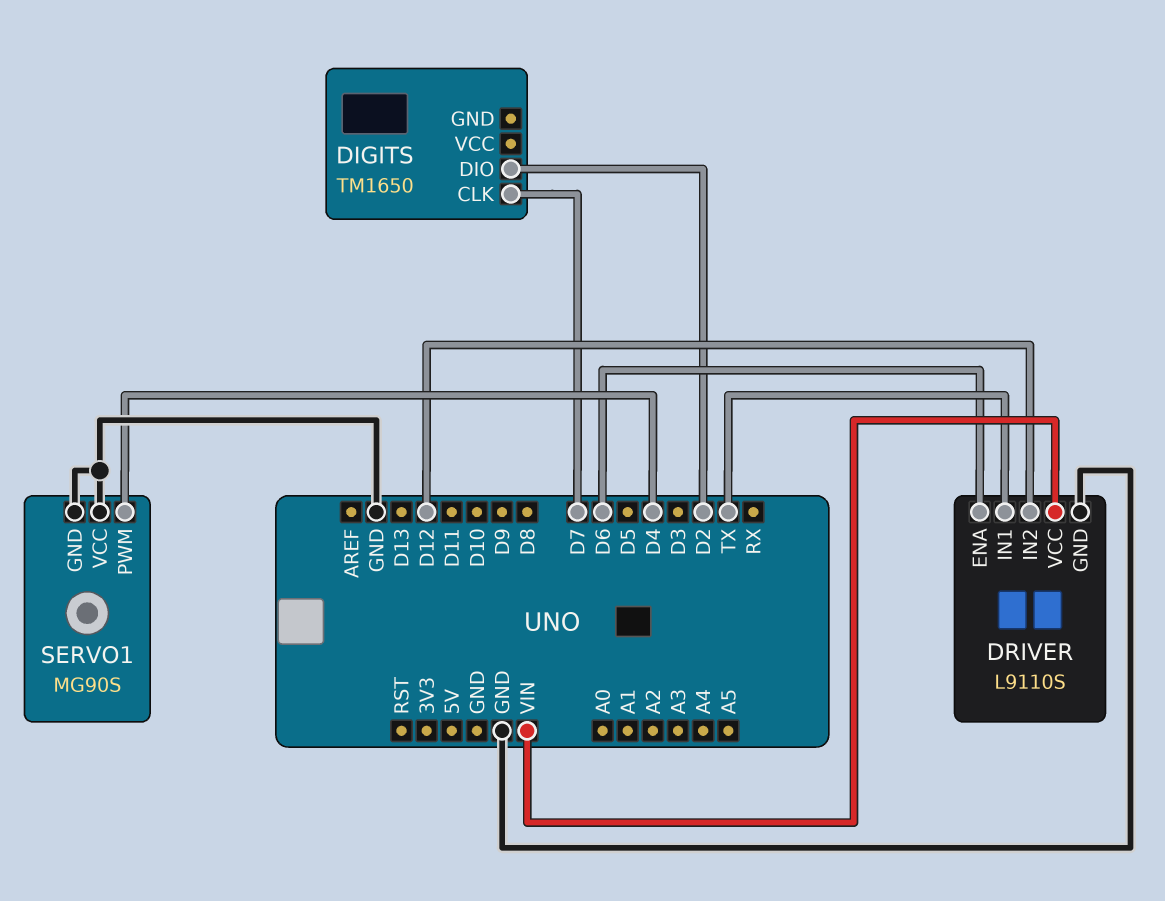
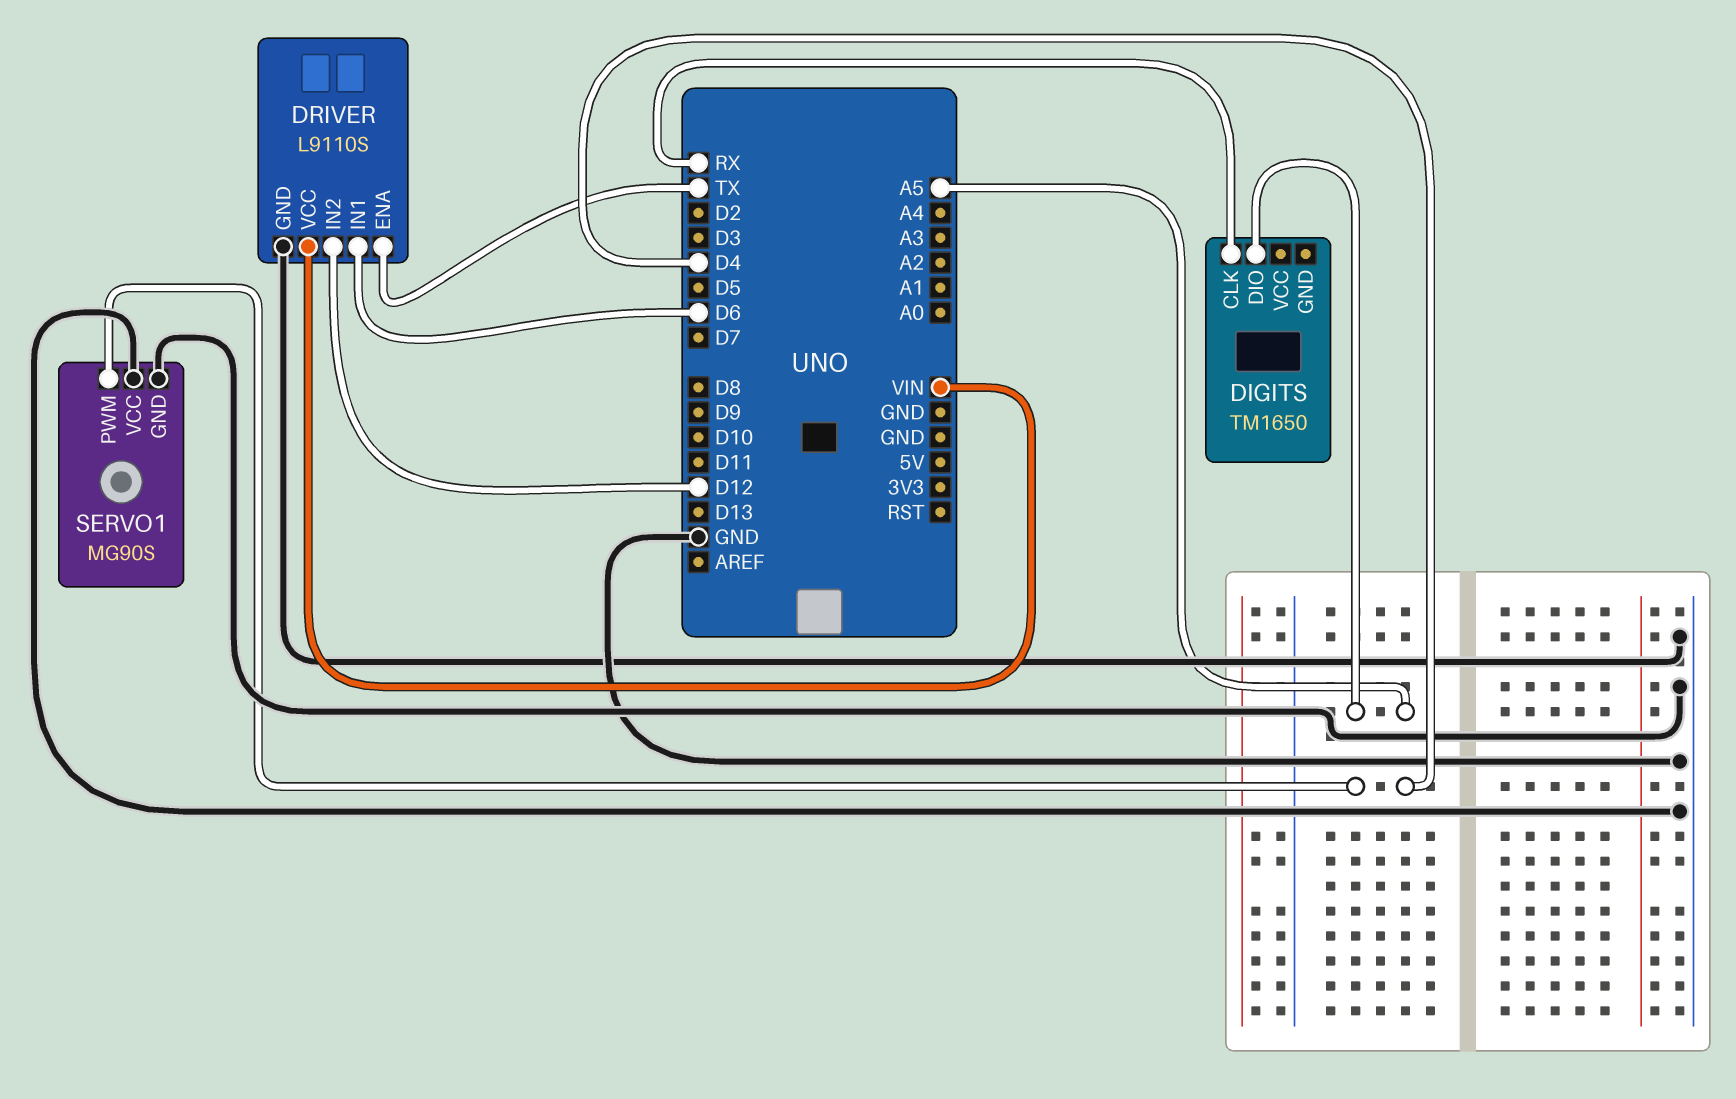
DIGITS pin CLK: D7 -> RX
DIGITS pin DIO: D2 -> A5
DRIVER pin ENA: D6 -> TX
DRIVER pin IN1: TX -> D6

